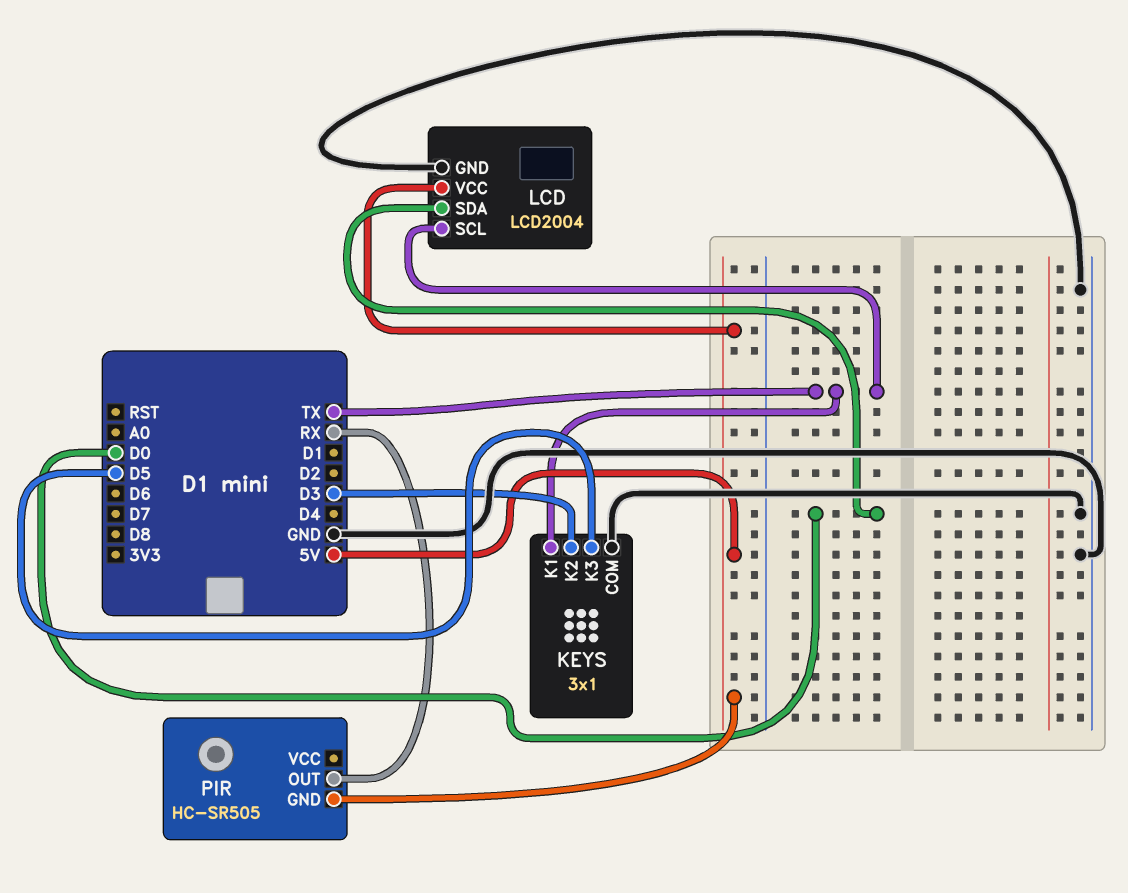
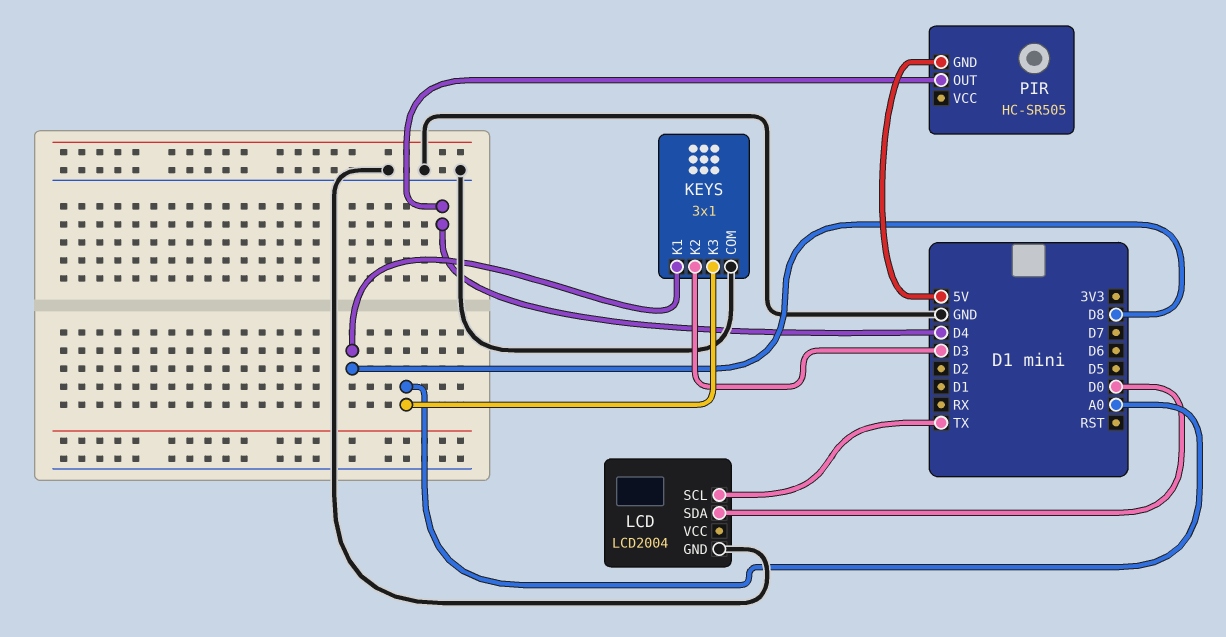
KEYS pin K1: TX -> D8
KEYS pin K3: D5 -> A0
LCD pin VCC: 5V -> none
PIR pin OUT: RX -> D4

